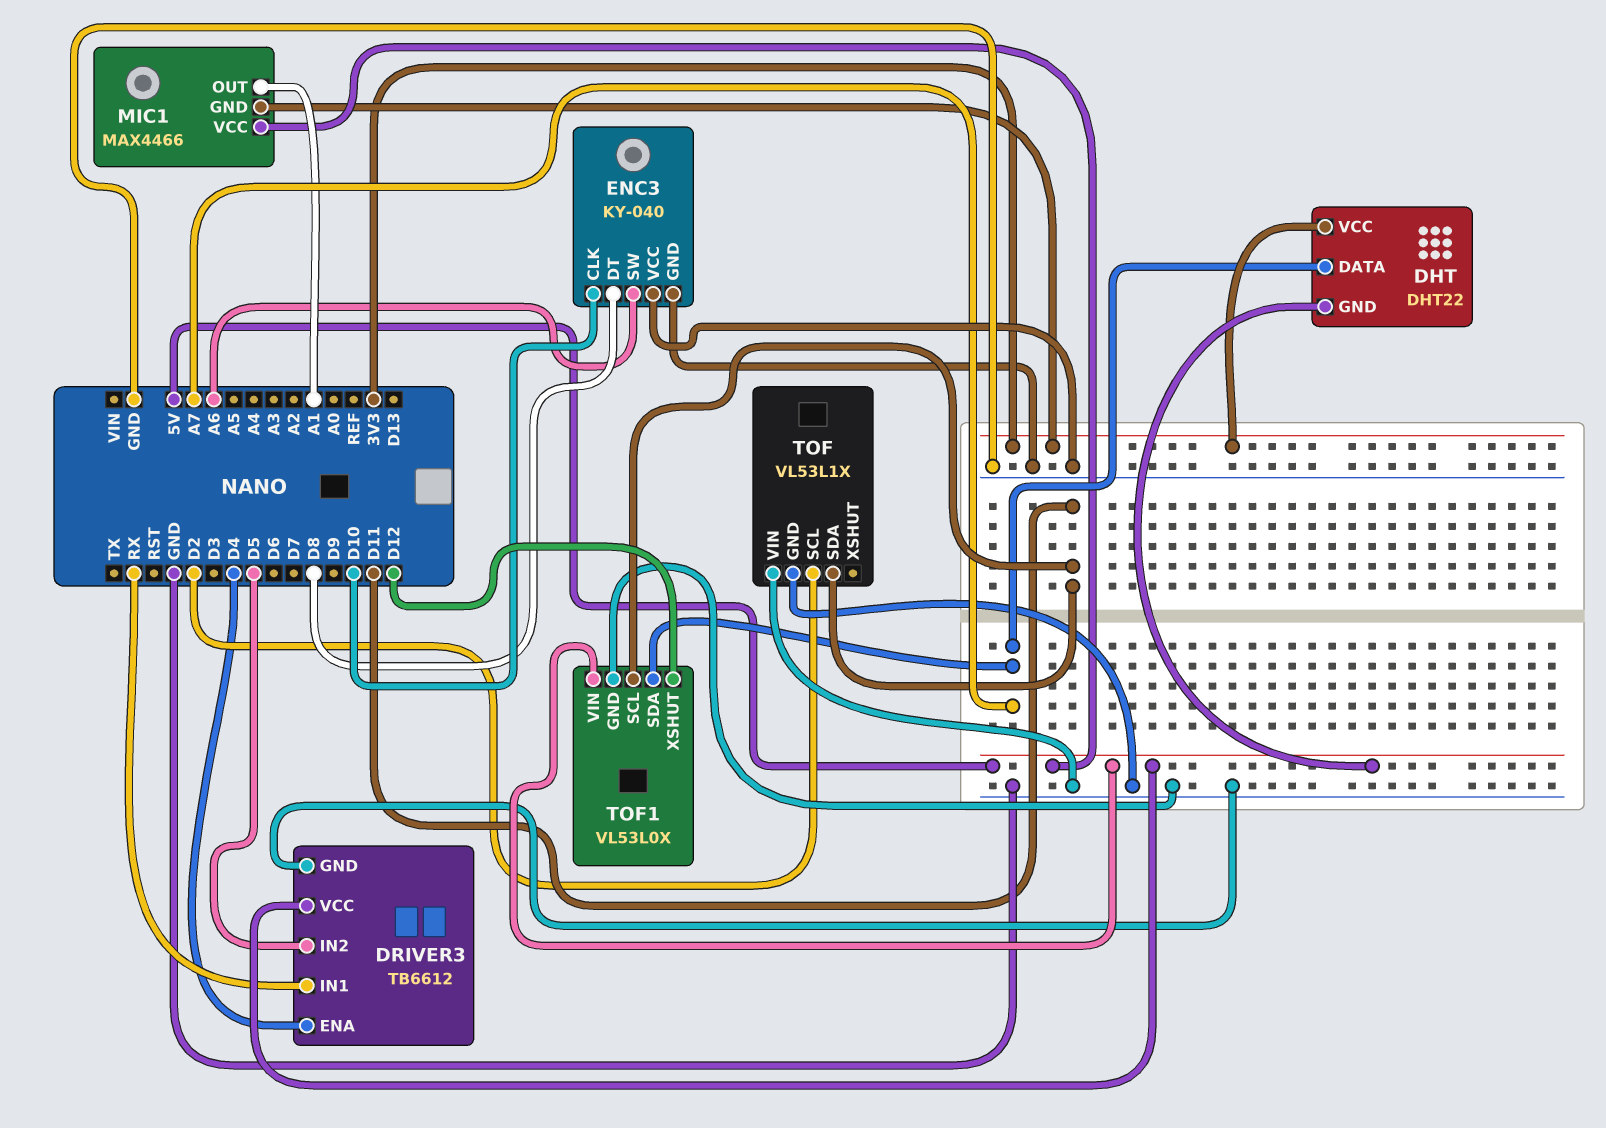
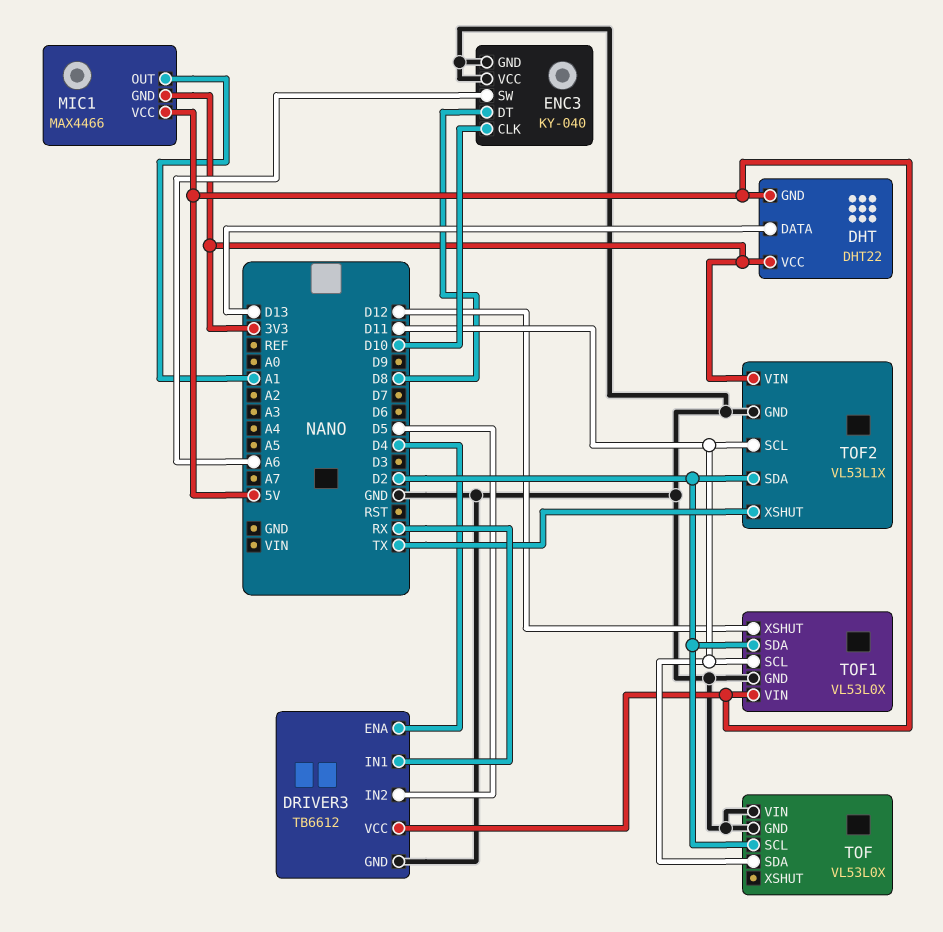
DHT pin DATA: A7 -> D13
TOF: VL53L1X -> VL53L0X
TOF1 pin SDA: A7 -> D2
TOF2: none -> VL53L1X
TOF2 pin GND: none -> GND
TOF2 pin SCL: none -> D11
TOF2 pin SDA: none -> D2
TOF2 pin VIN: none -> 3V3
TOF2 pin XSHUT: none -> TX

